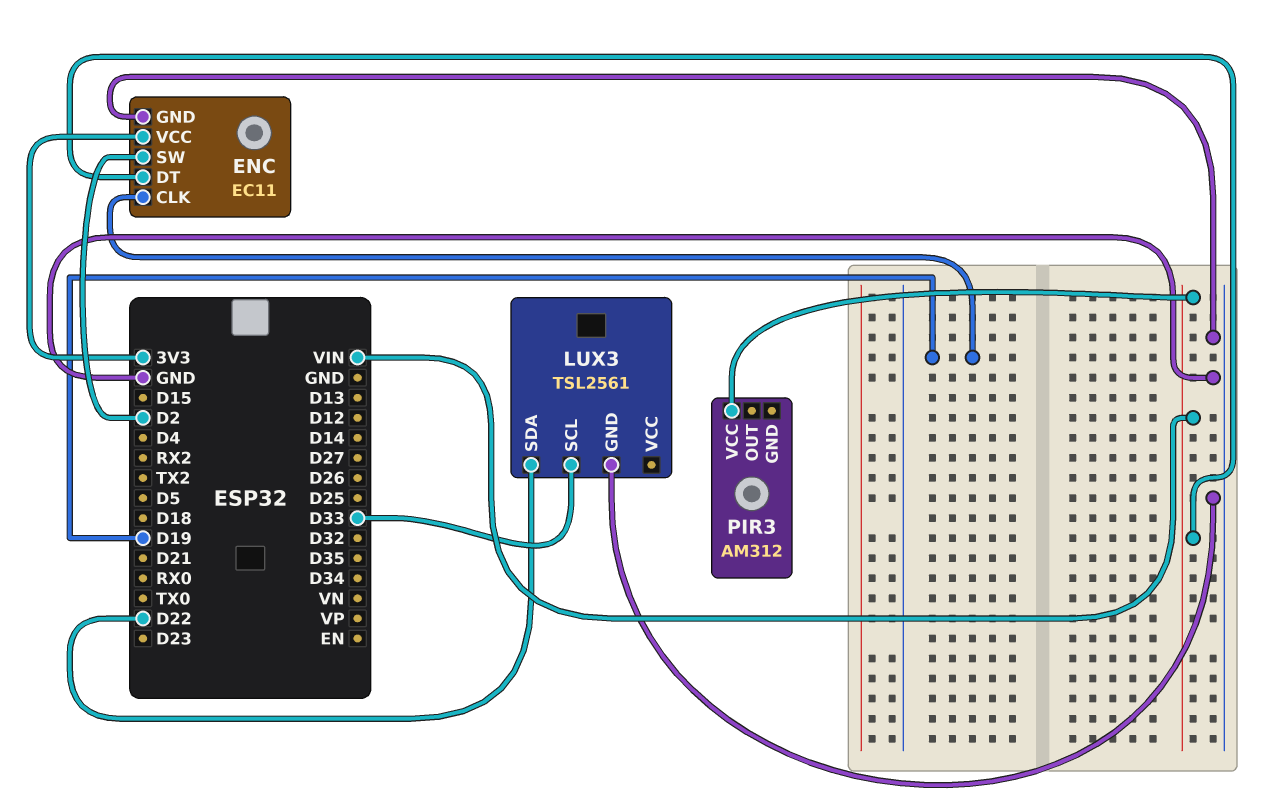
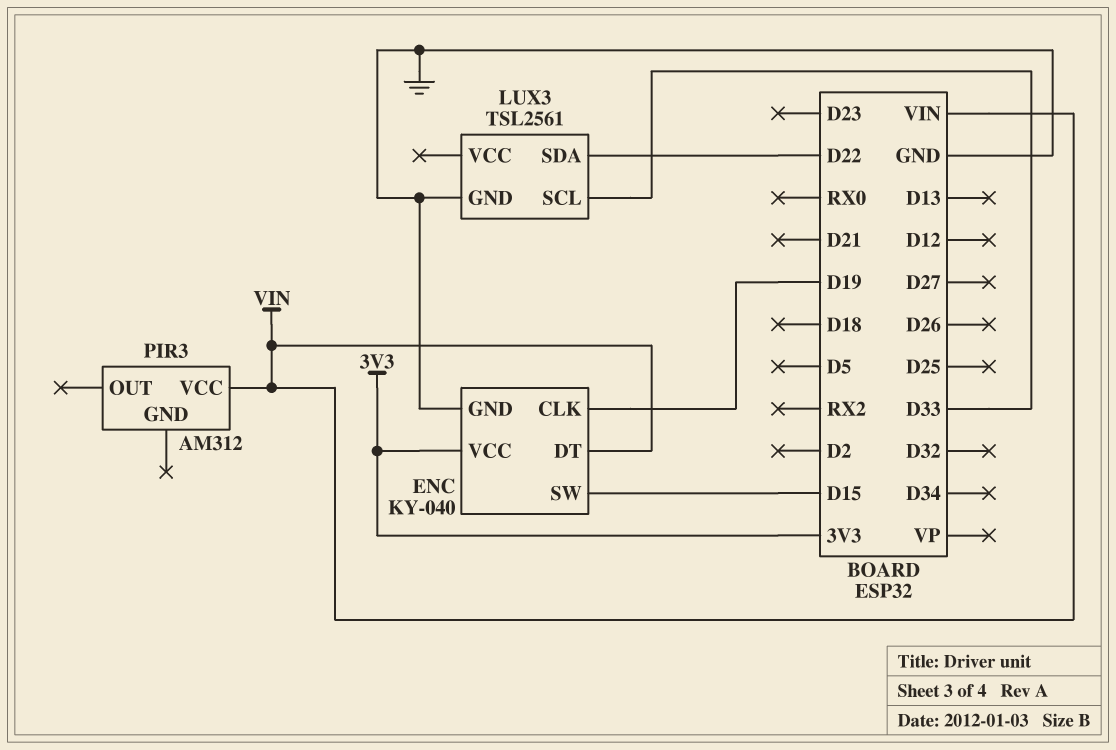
ENC: EC11 -> KY-040
ENC pin SW: D2 -> D15

